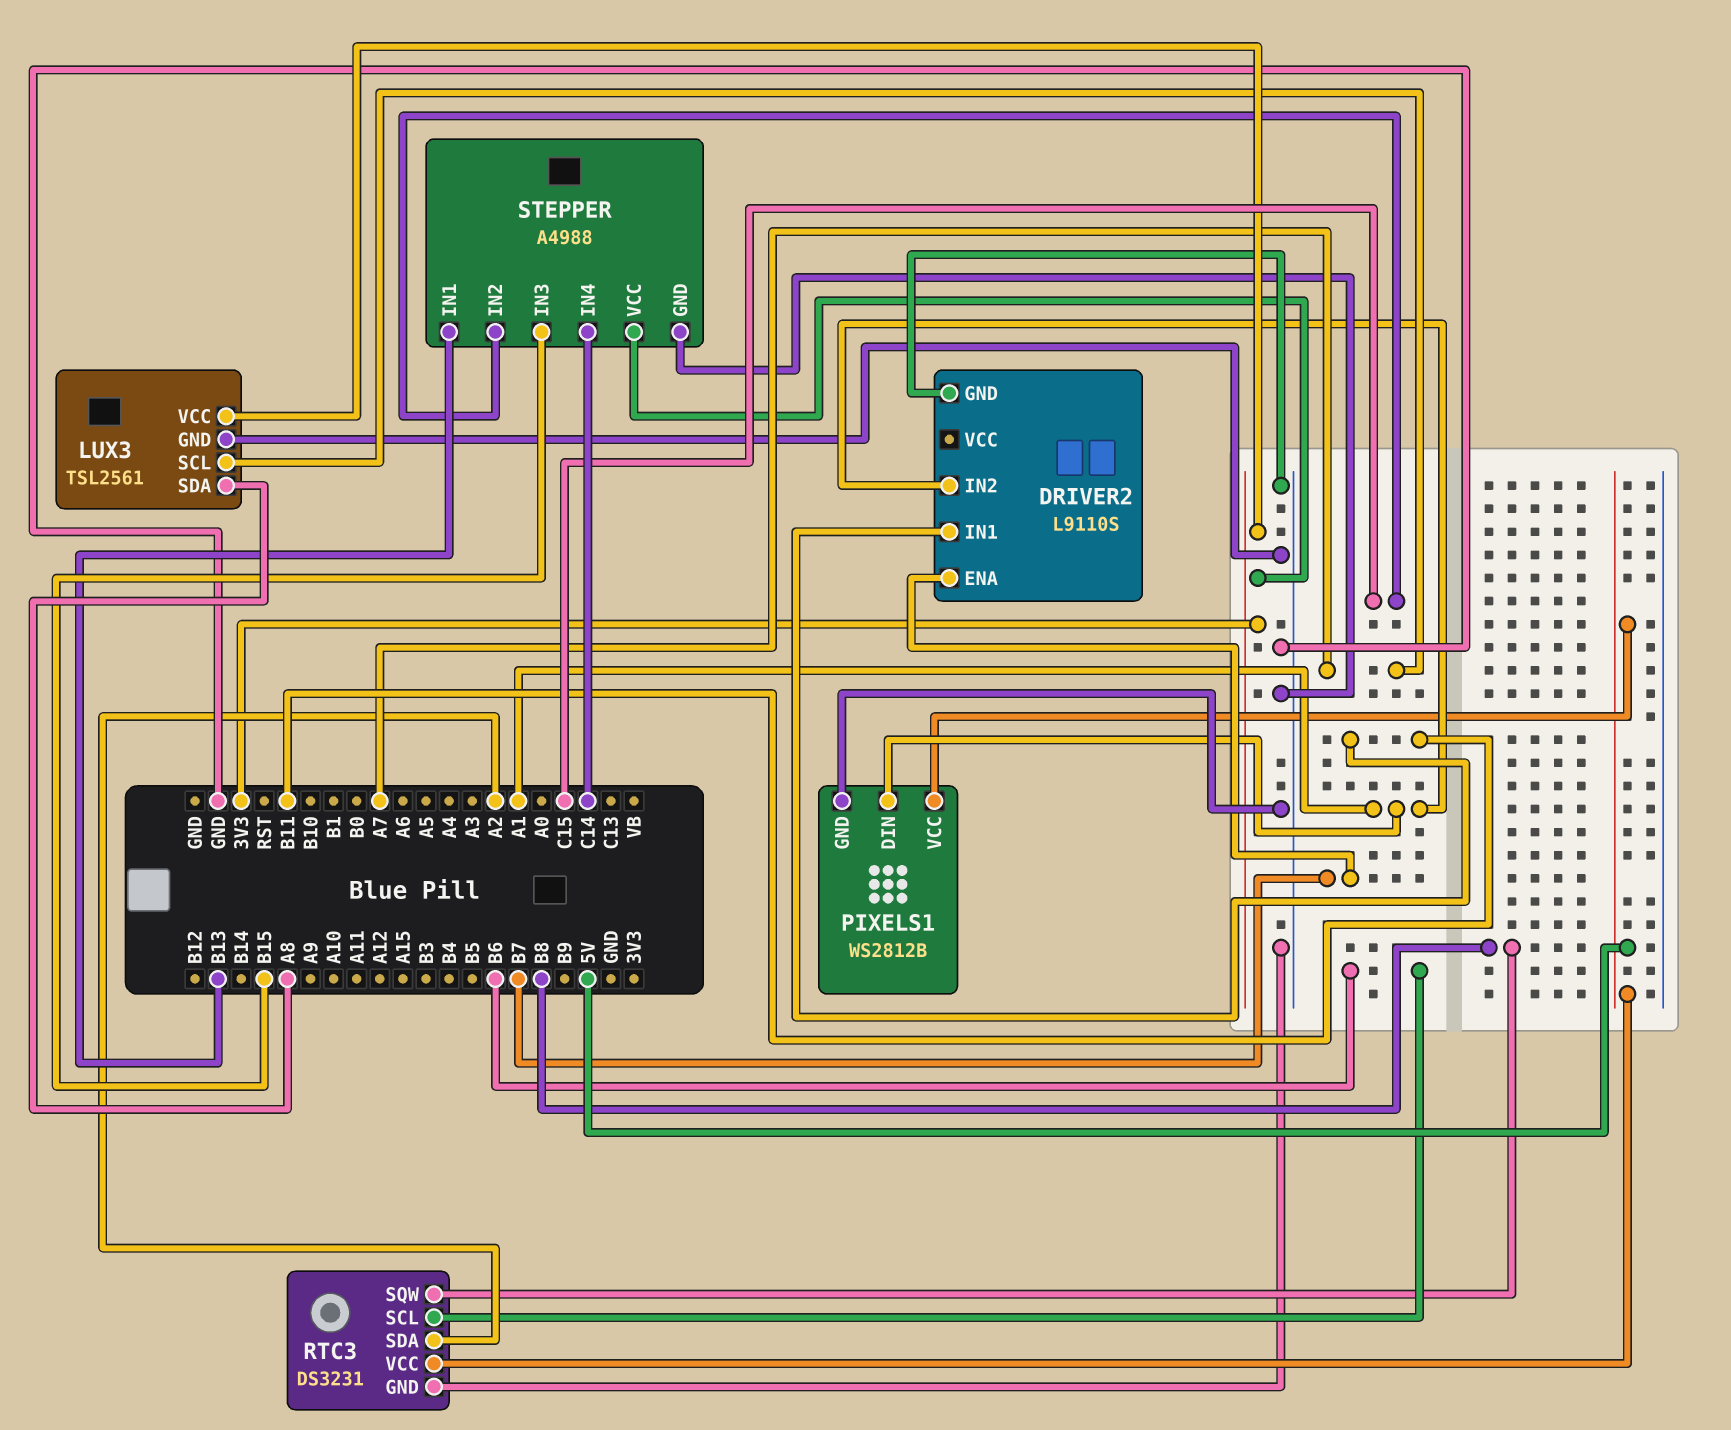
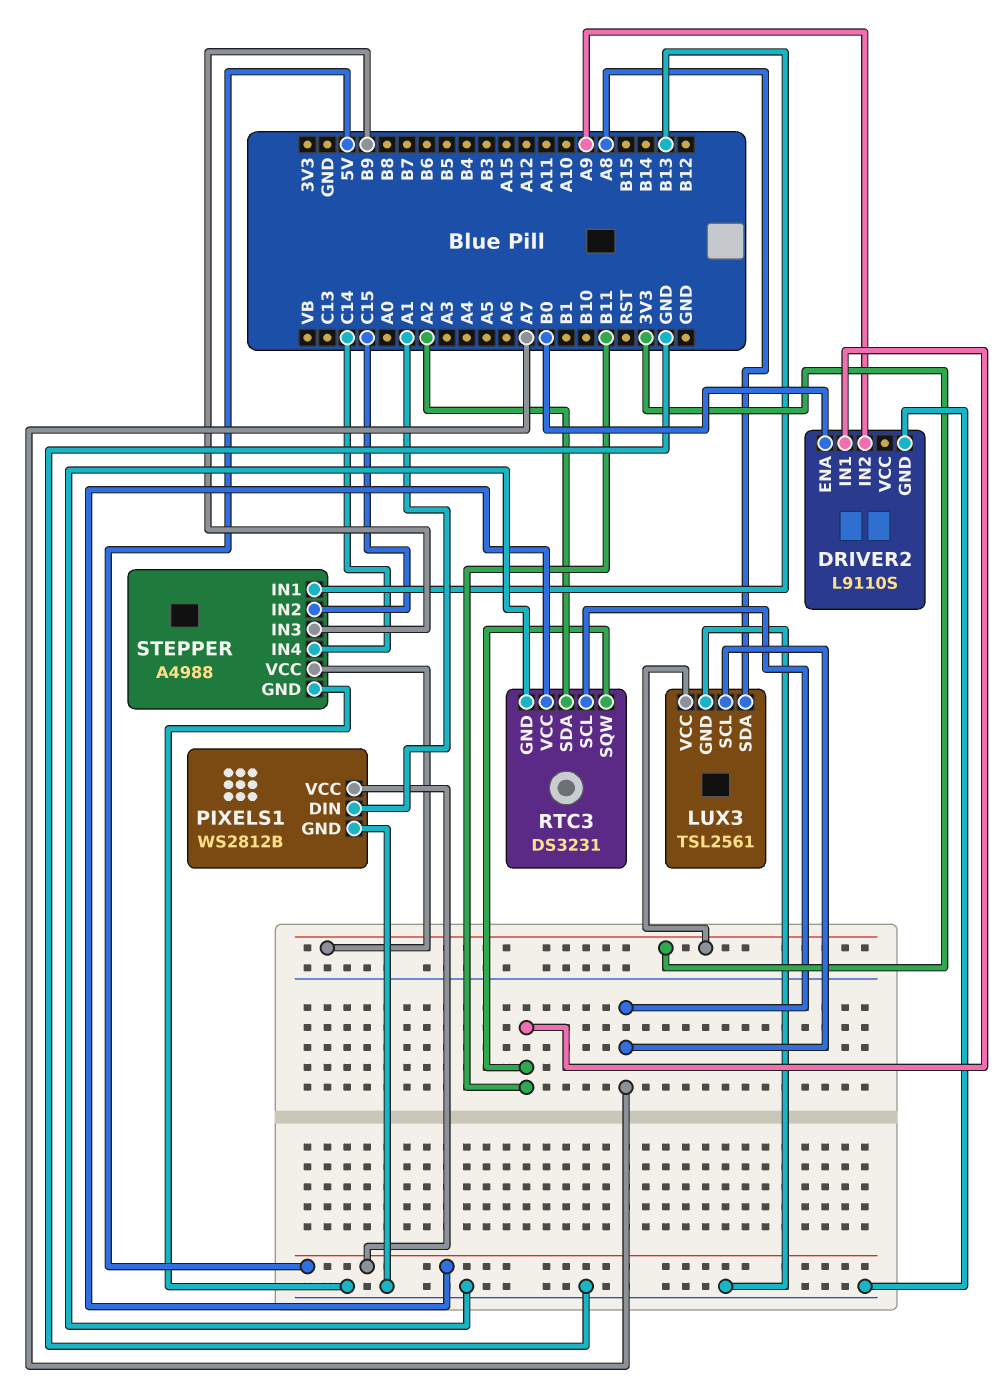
DRIVER2 pin ENA: B7 -> B0
DRIVER2 pin IN2: A1 -> A9
RTC3 pin SCL: B6 -> A7
RTC3 pin SQW: B8 -> B11
STEPPER pin IN3: B15 -> B9

